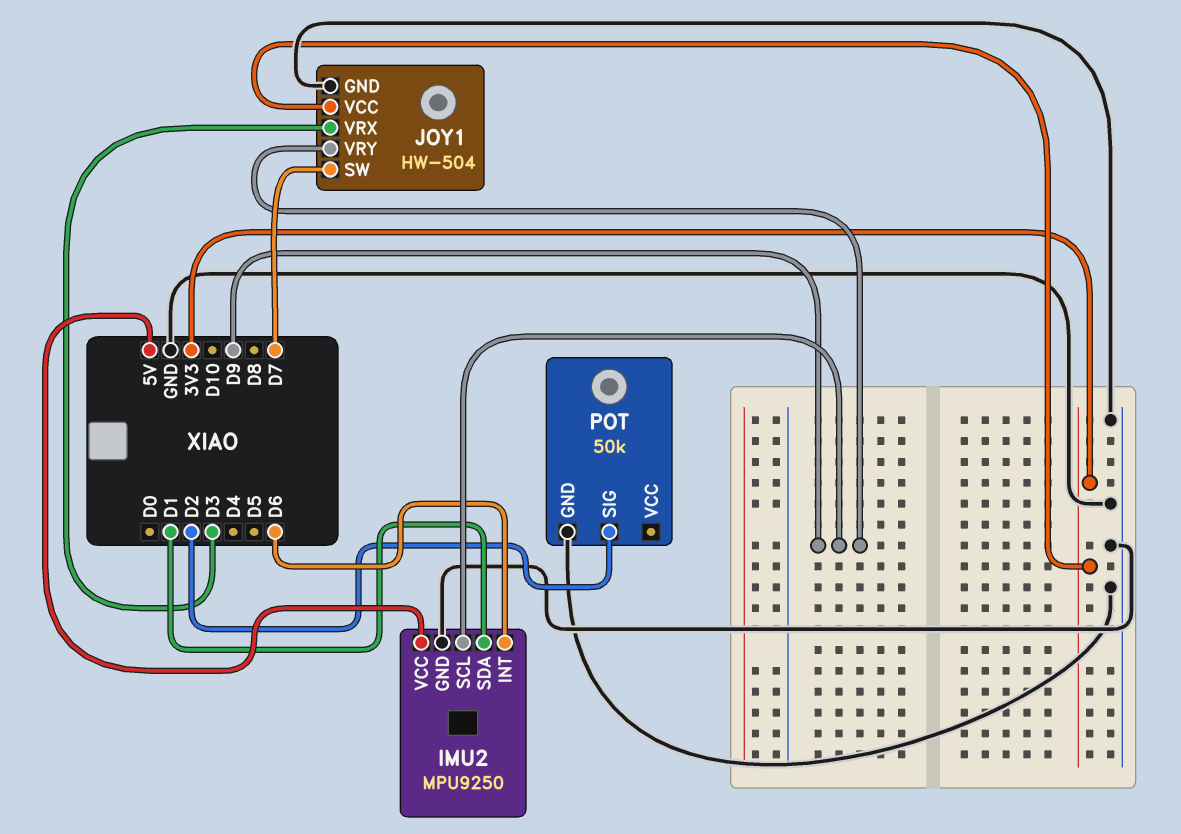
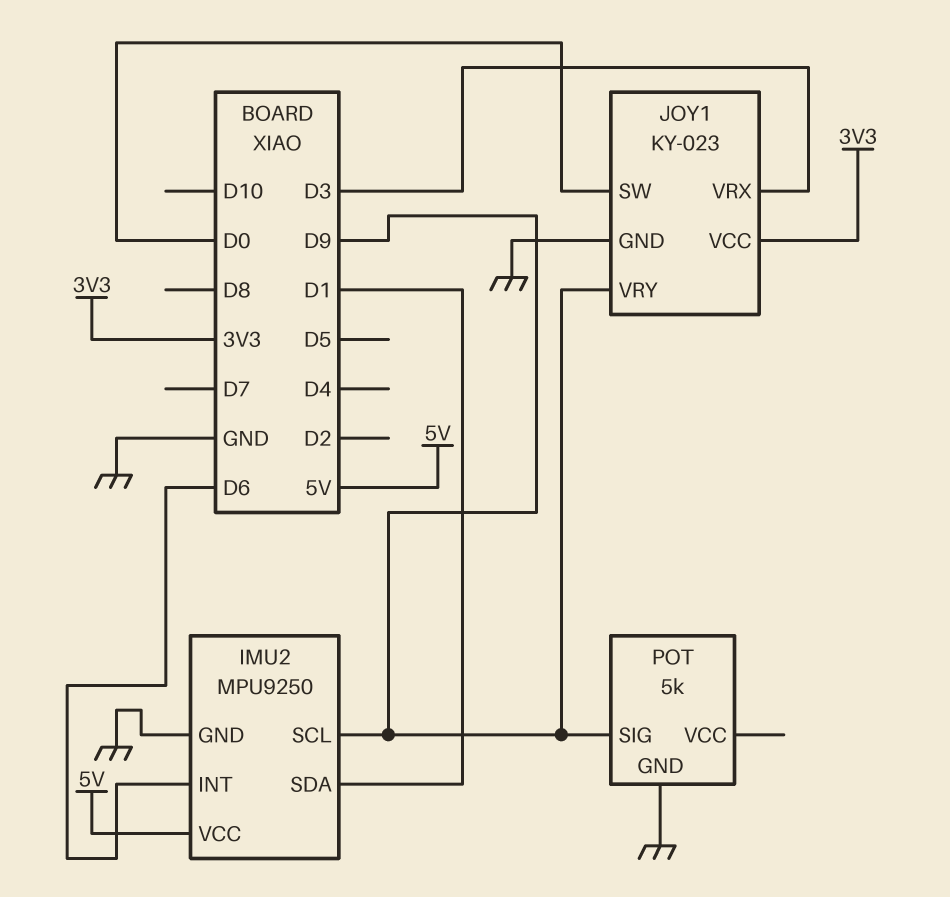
JOY1: HW-504 -> KY-023
JOY1 pin SW: D7 -> D0
POT: 50k -> 5k
POT pin SIG: D2 -> D9

